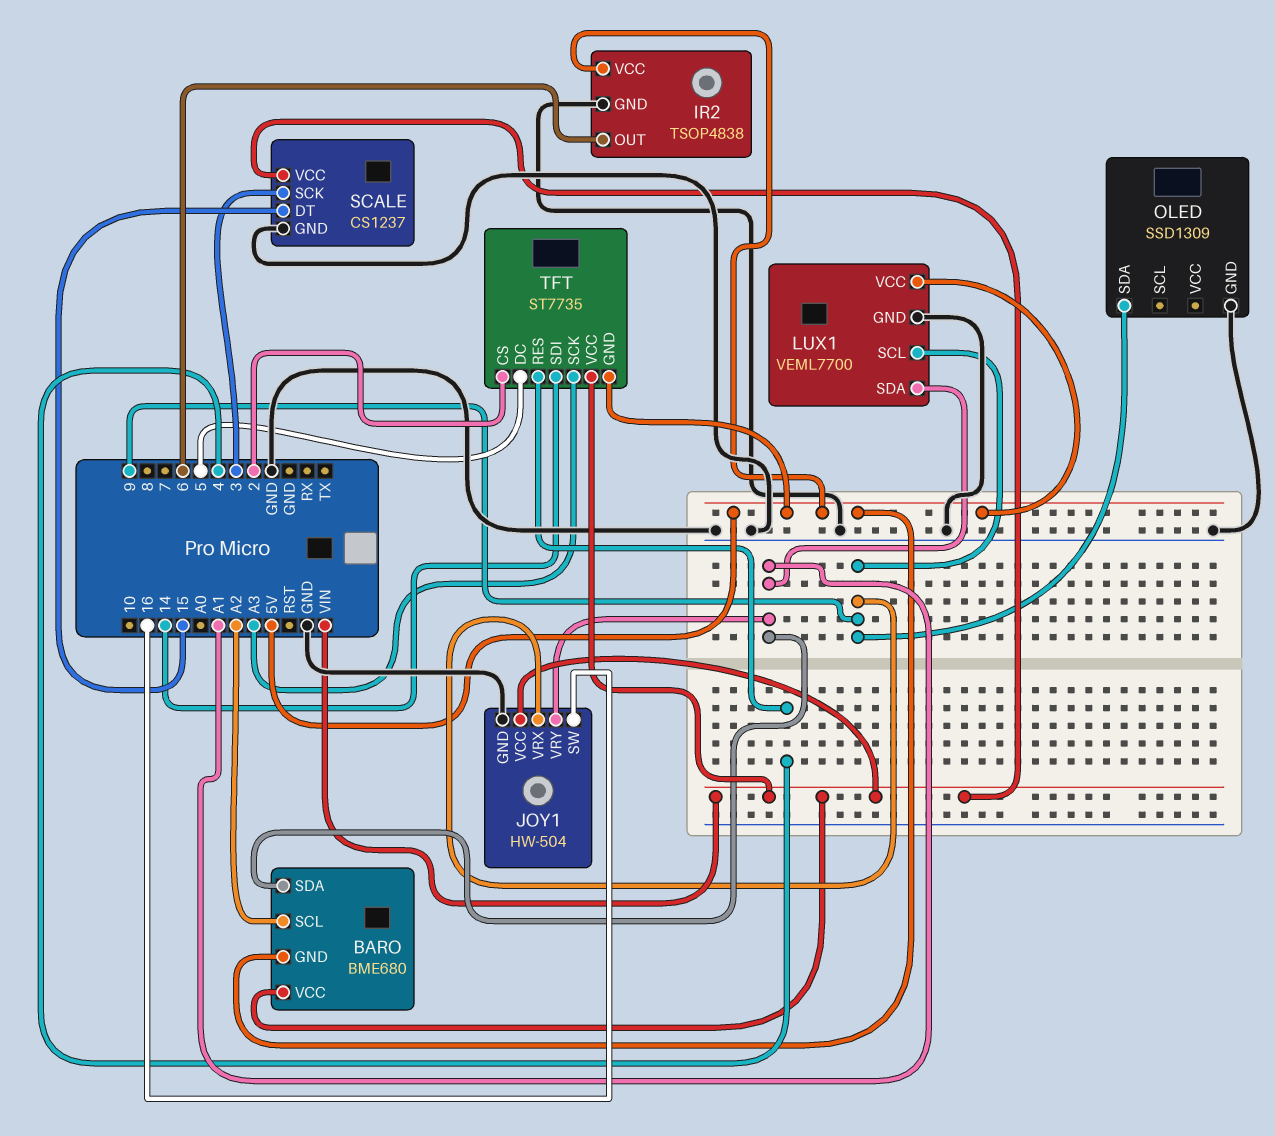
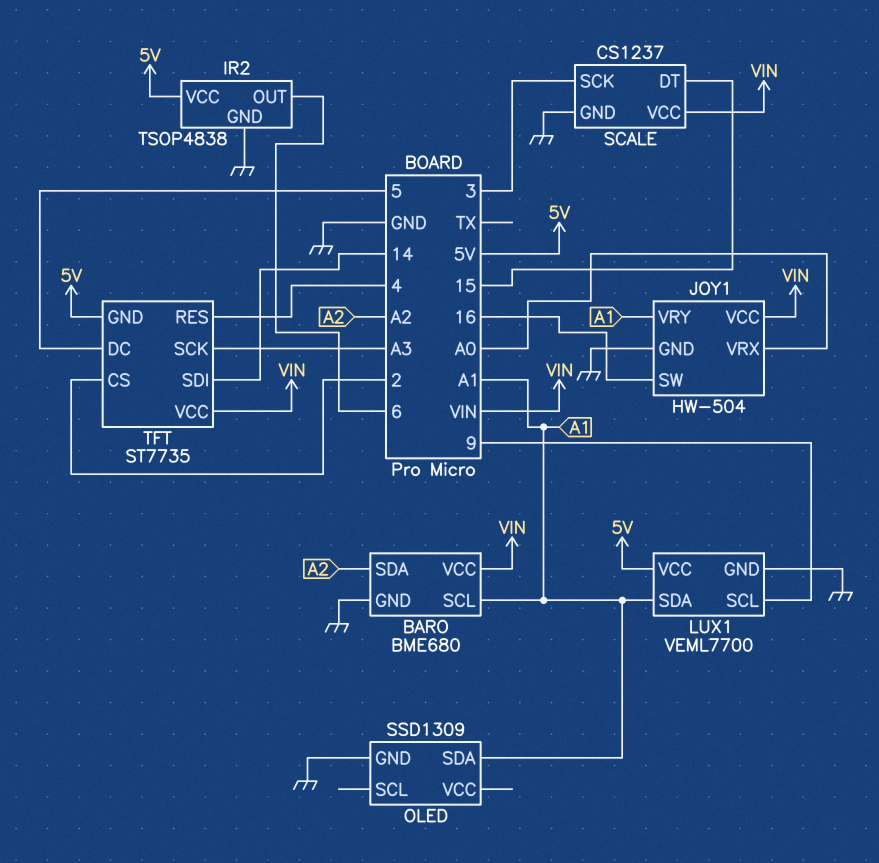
BARO pin GND: 5V -> GND
BARO pin SCL: A2 -> A1
BARO pin SDA: A1 -> A2
JOY1 pin VRX: 9 -> A0
OLED pin SDA: 9 -> A1

